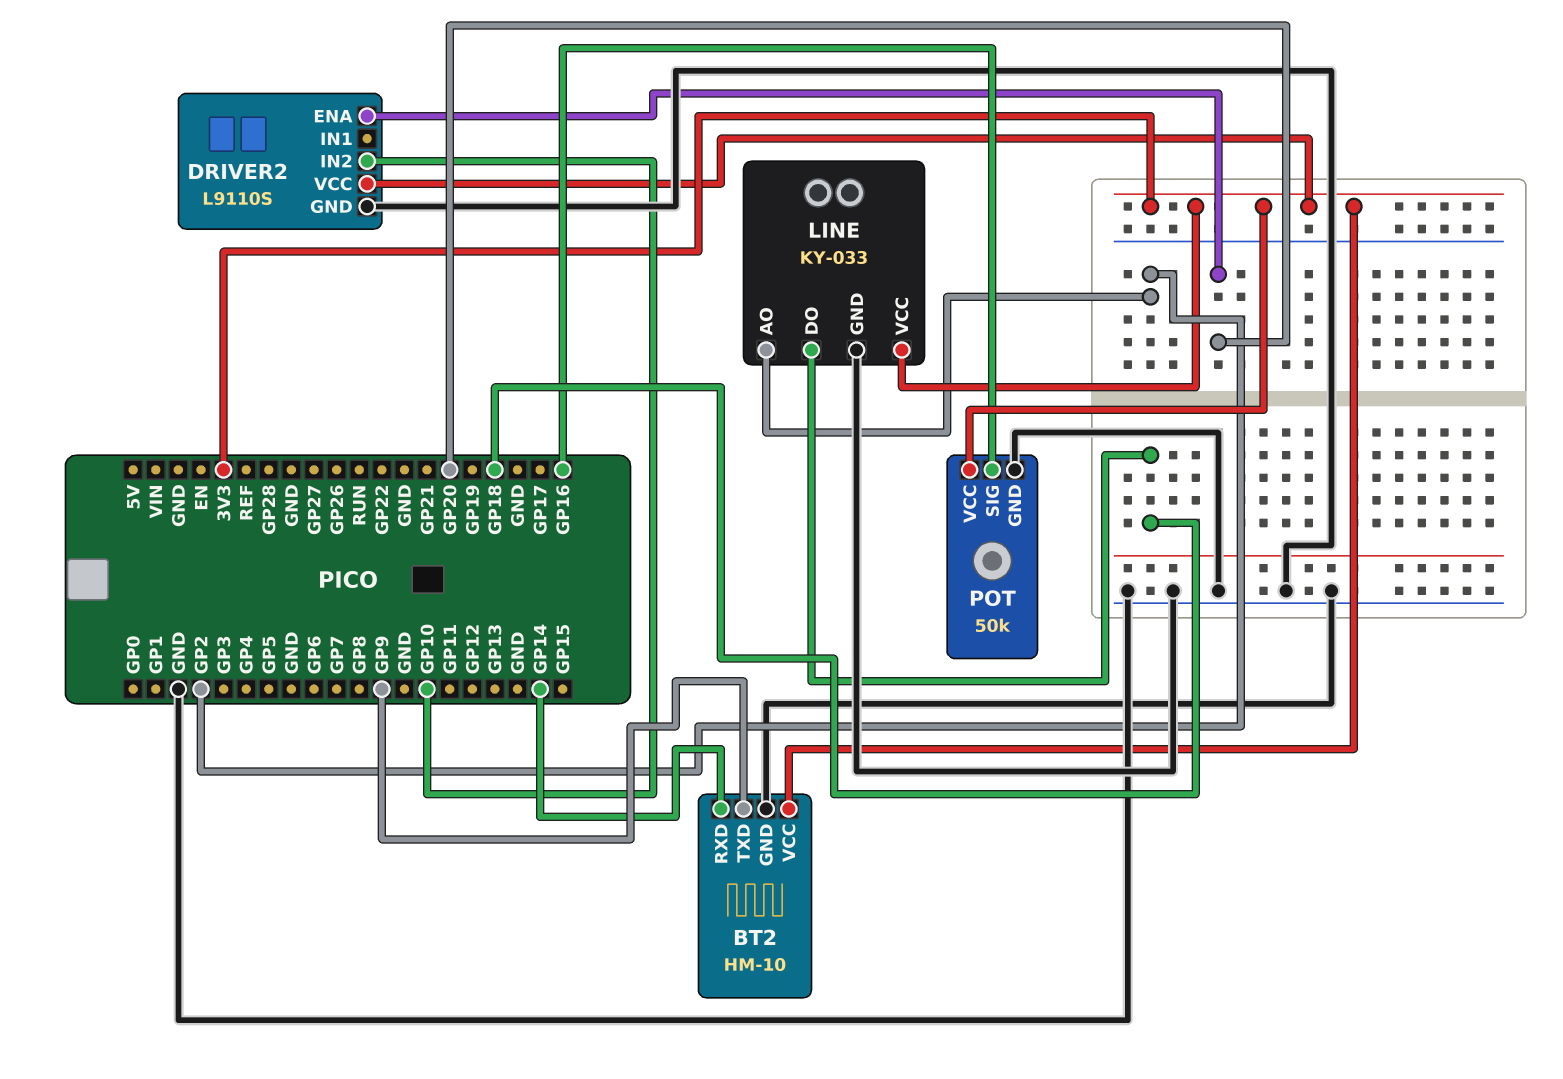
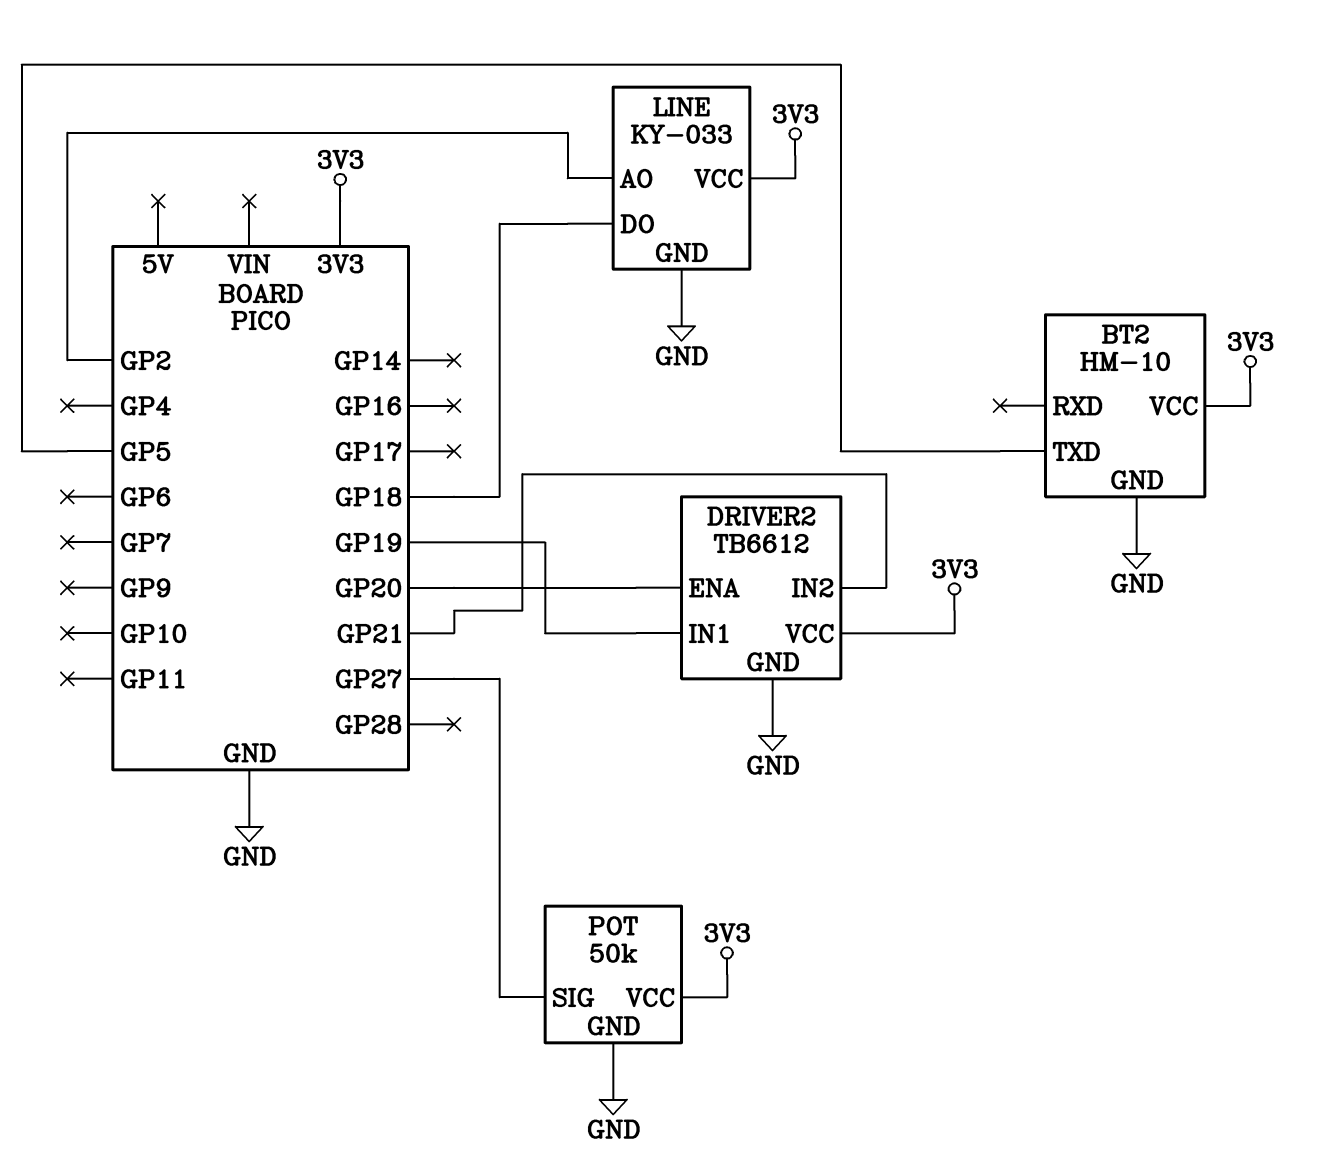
BT2 pin RXD: GP14 -> none
BT2 pin TXD: GP9 -> GP5
DRIVER2: L9110S -> TB6612
DRIVER2 pin IN1: none -> GP19
DRIVER2 pin IN2: GP10 -> GP21
POT pin SIG: GP16 -> GP27

